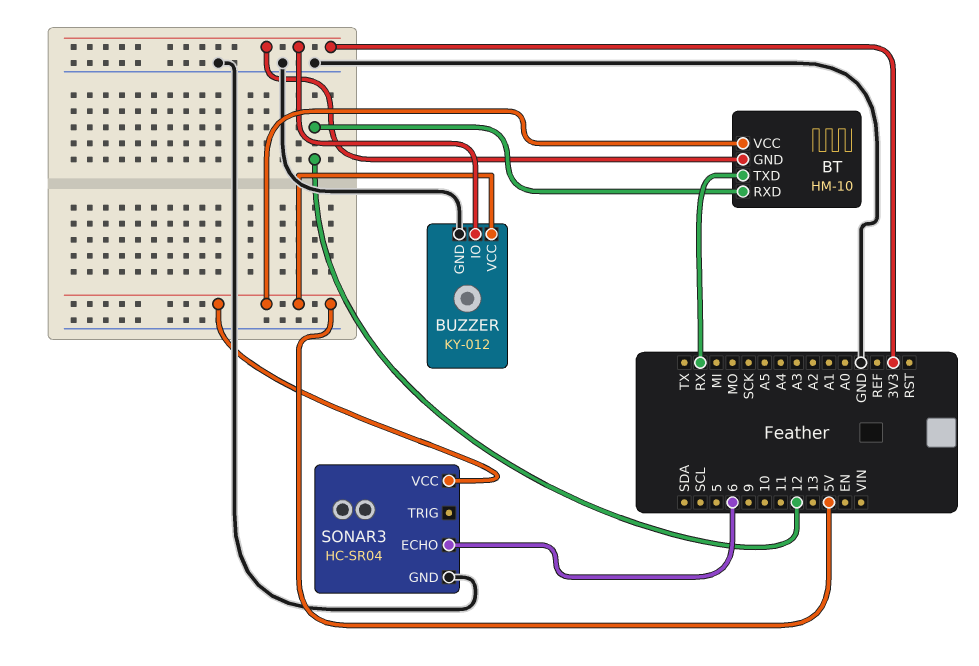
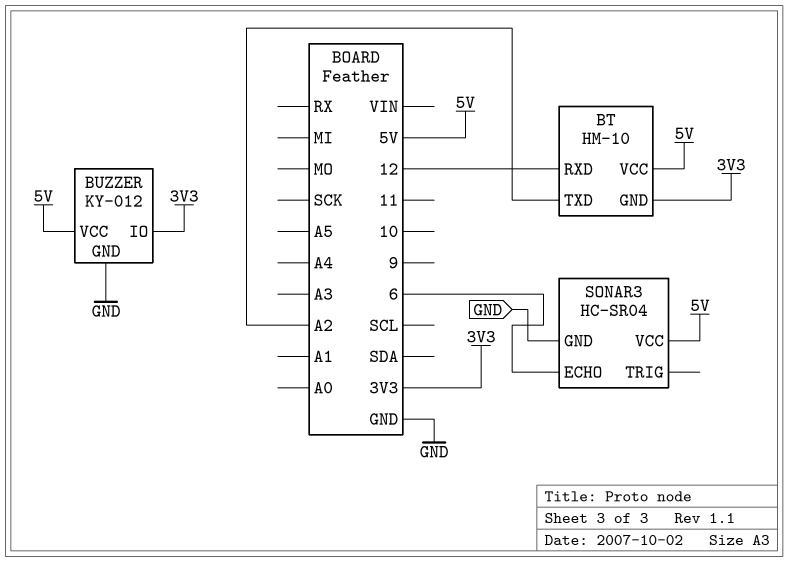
BT pin TXD: RX -> A2

